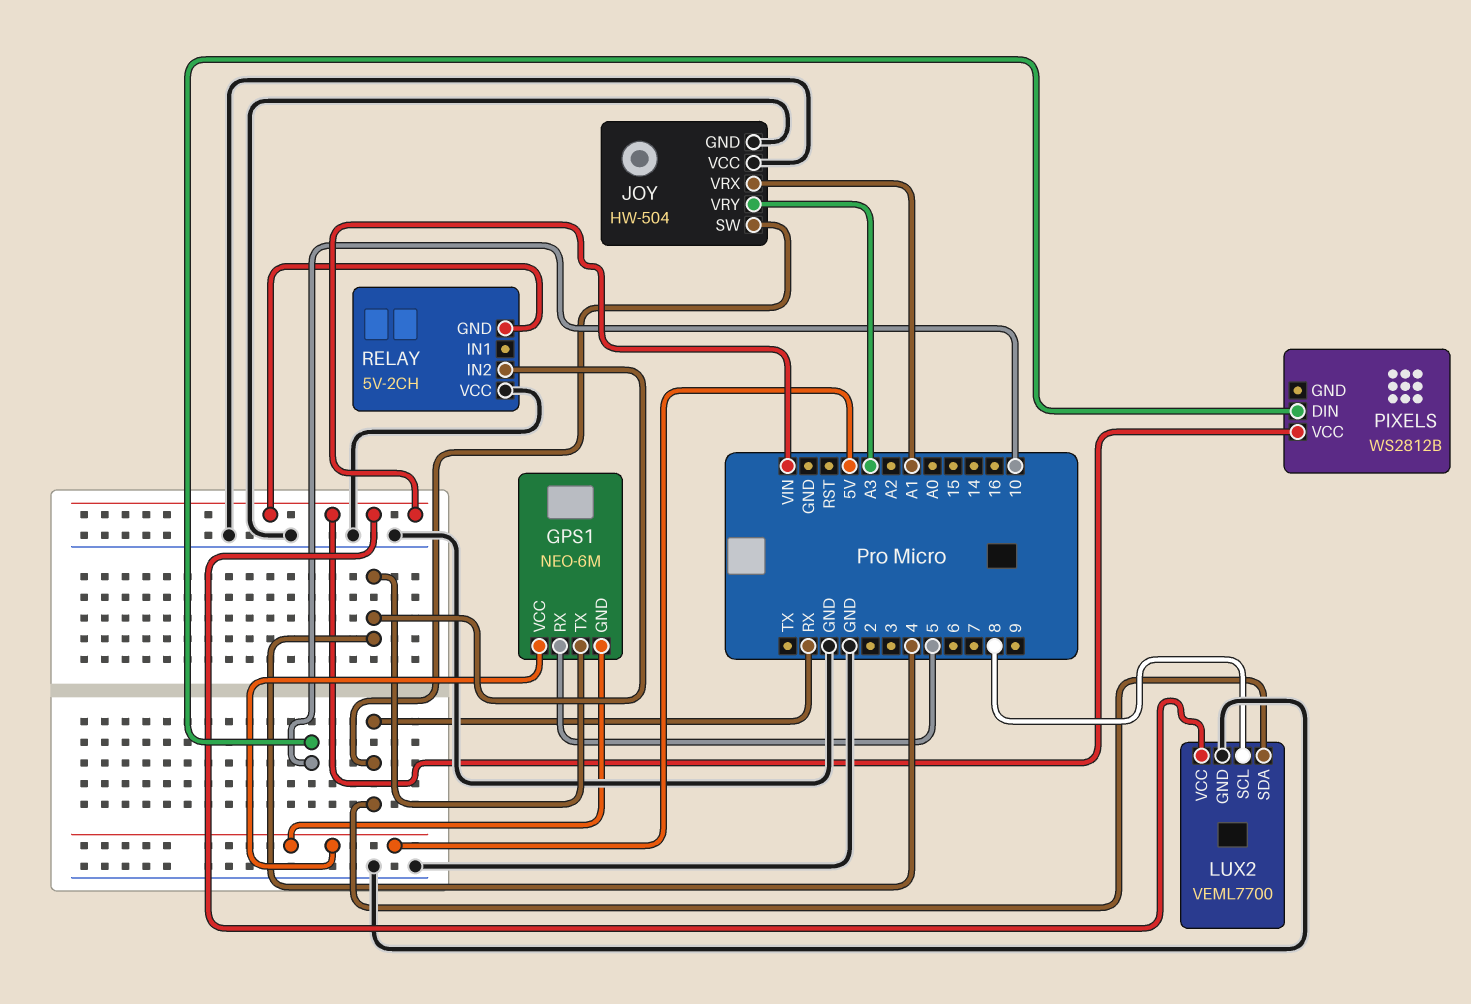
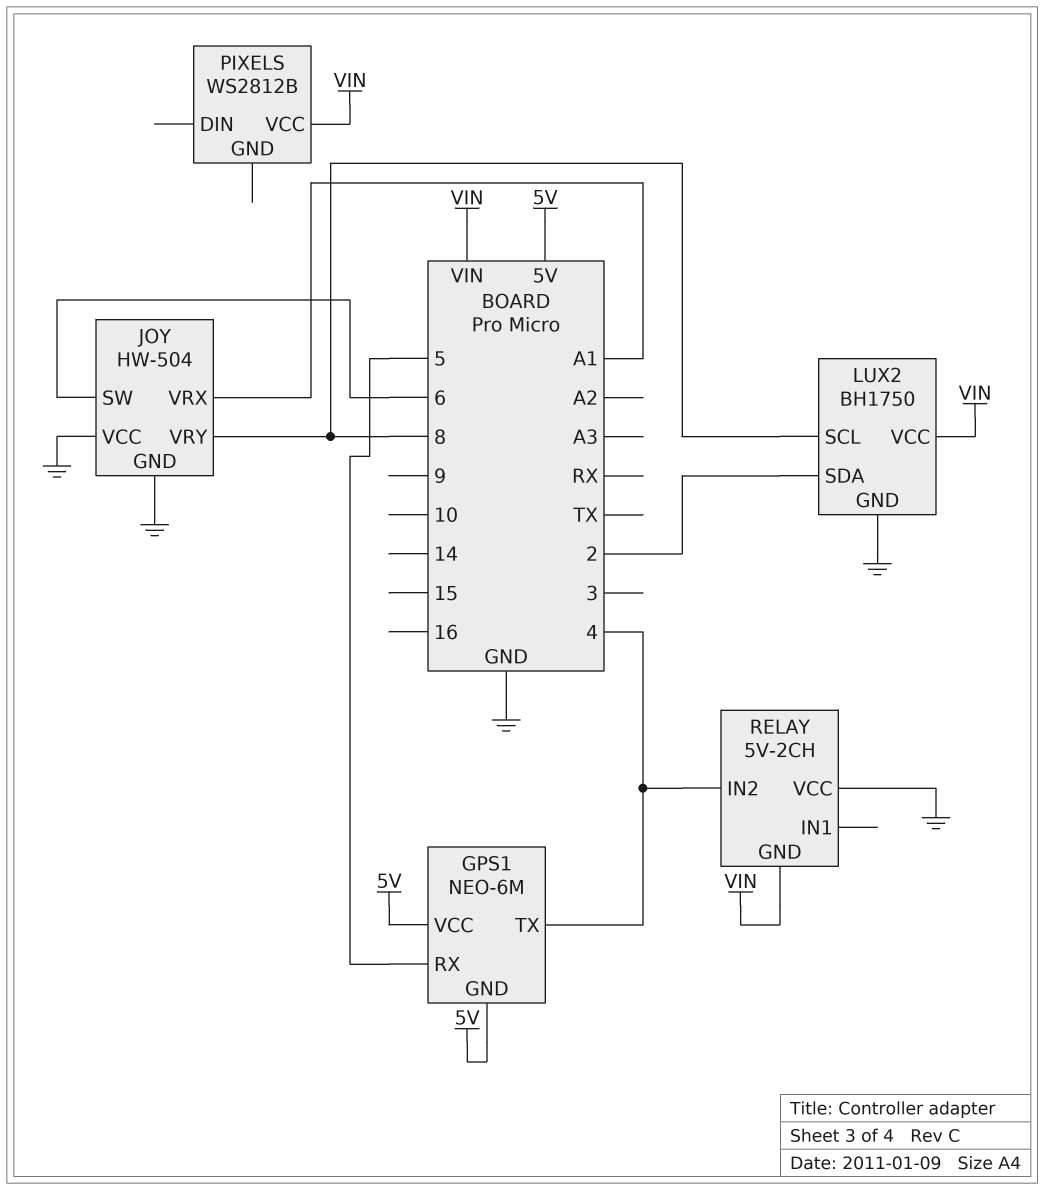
JOY pin SW: RX -> 6
JOY pin VRY: A3 -> 8
LUX2: VEML7700 -> BH1750
LUX2 pin SDA: RX -> 2
PIXELS pin DIN: 10 -> none

